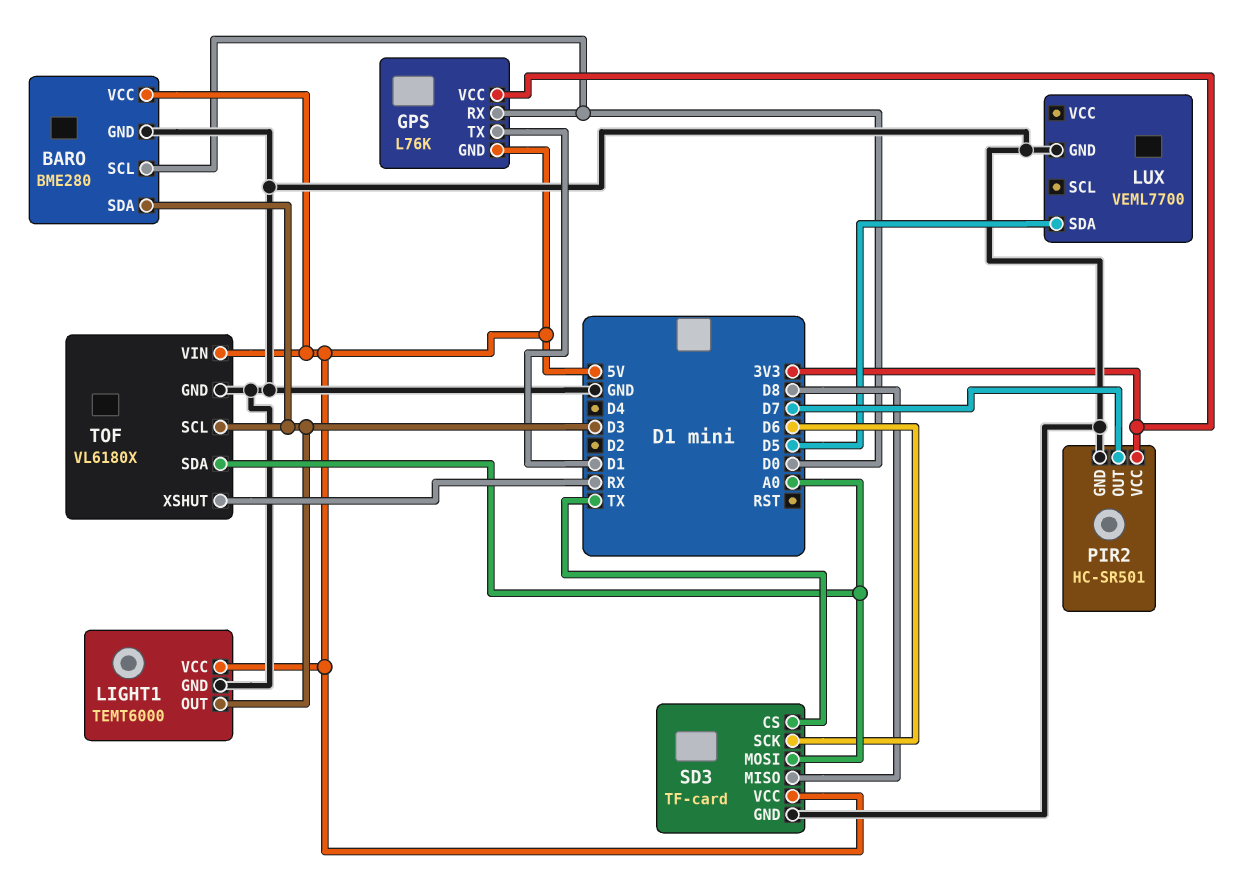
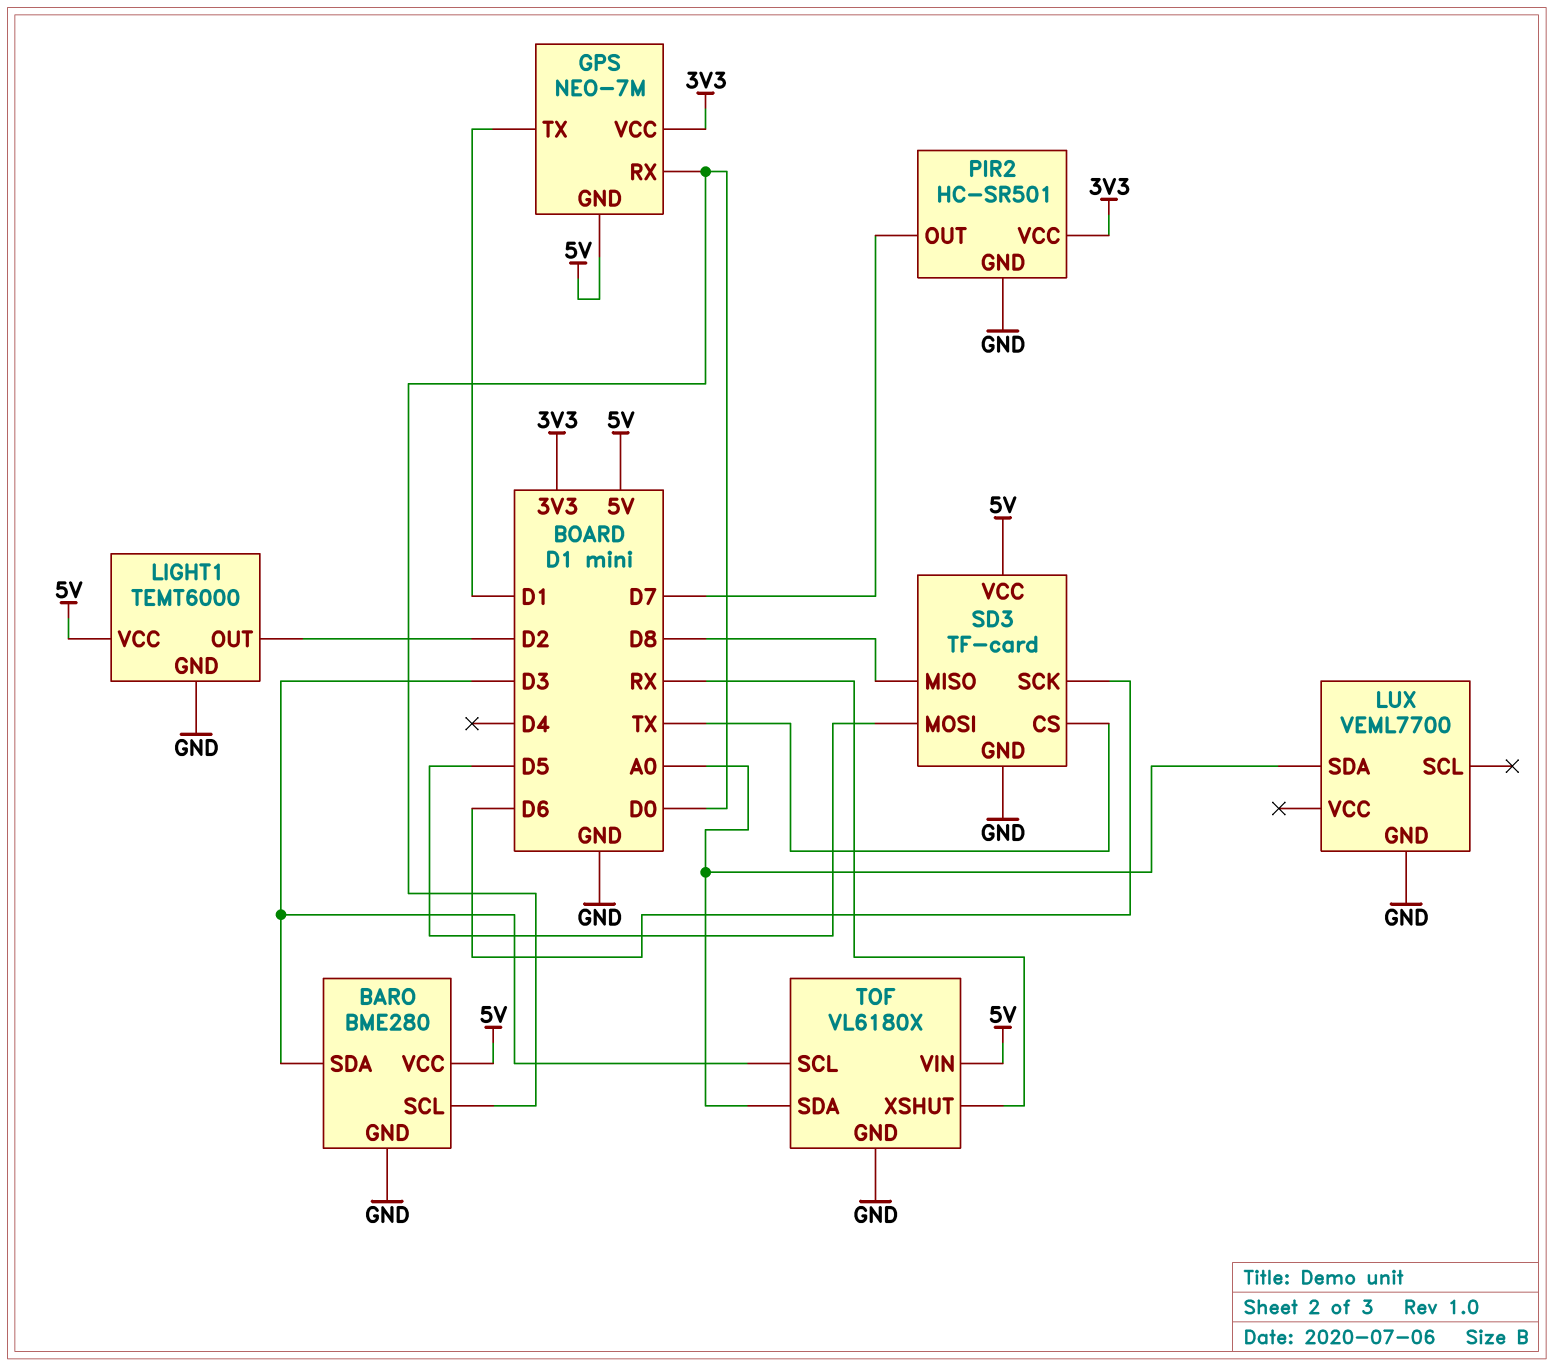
GPS: L76K -> NEO-7M
LIGHT1 pin OUT: D3 -> D2
LUX pin SDA: D5 -> A0
SD3 pin MOSI: A0 -> D5

